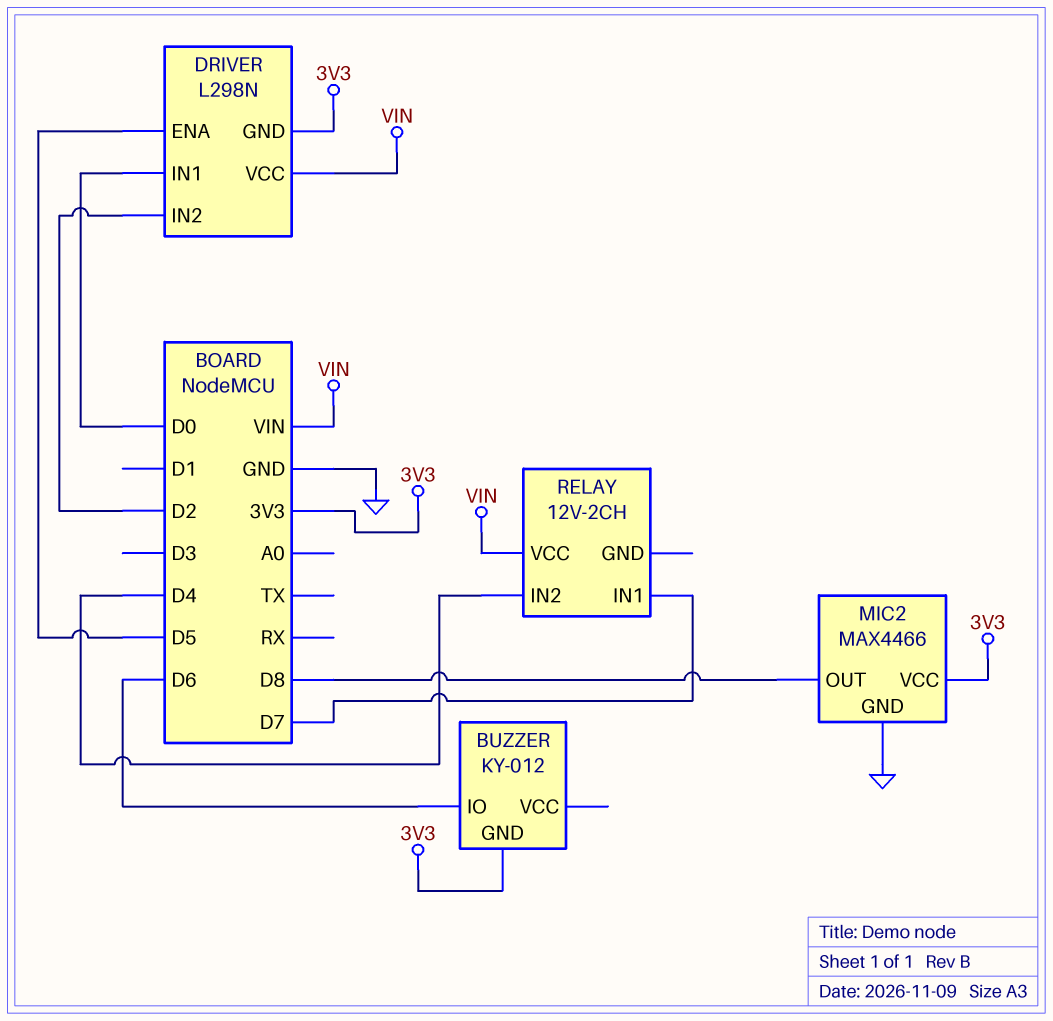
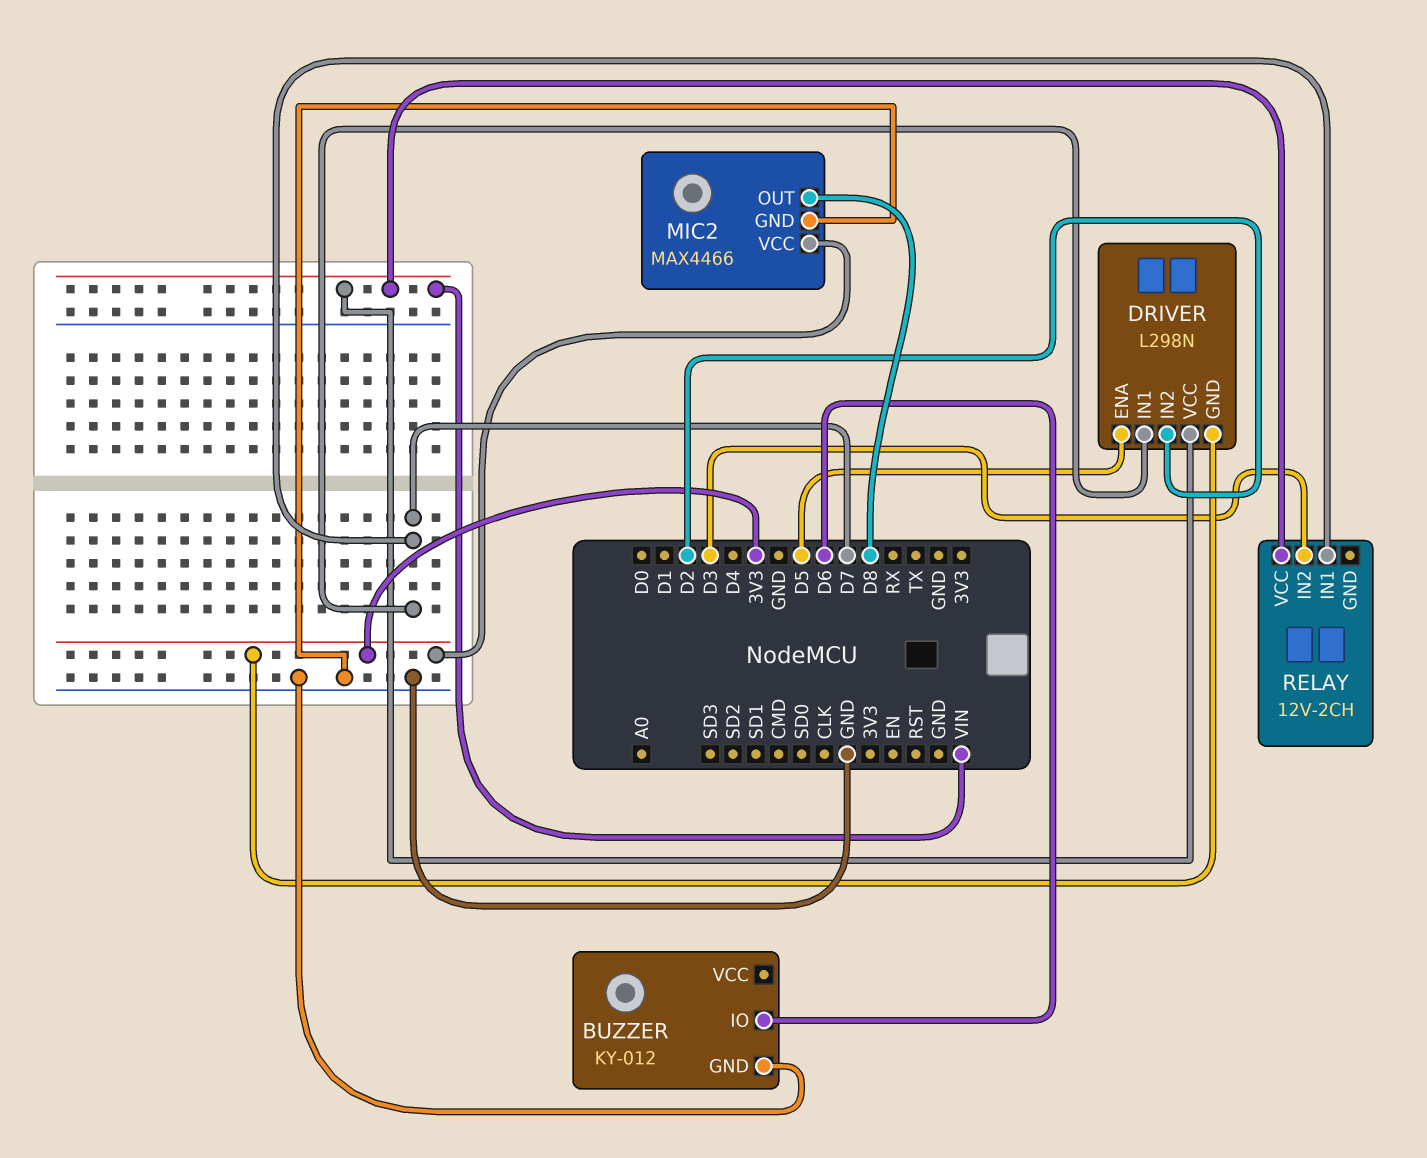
BUZZER pin GND: 3V3 -> GND
DRIVER pin IN1: D0 -> D7
RELAY pin IN2: D4 -> D3

